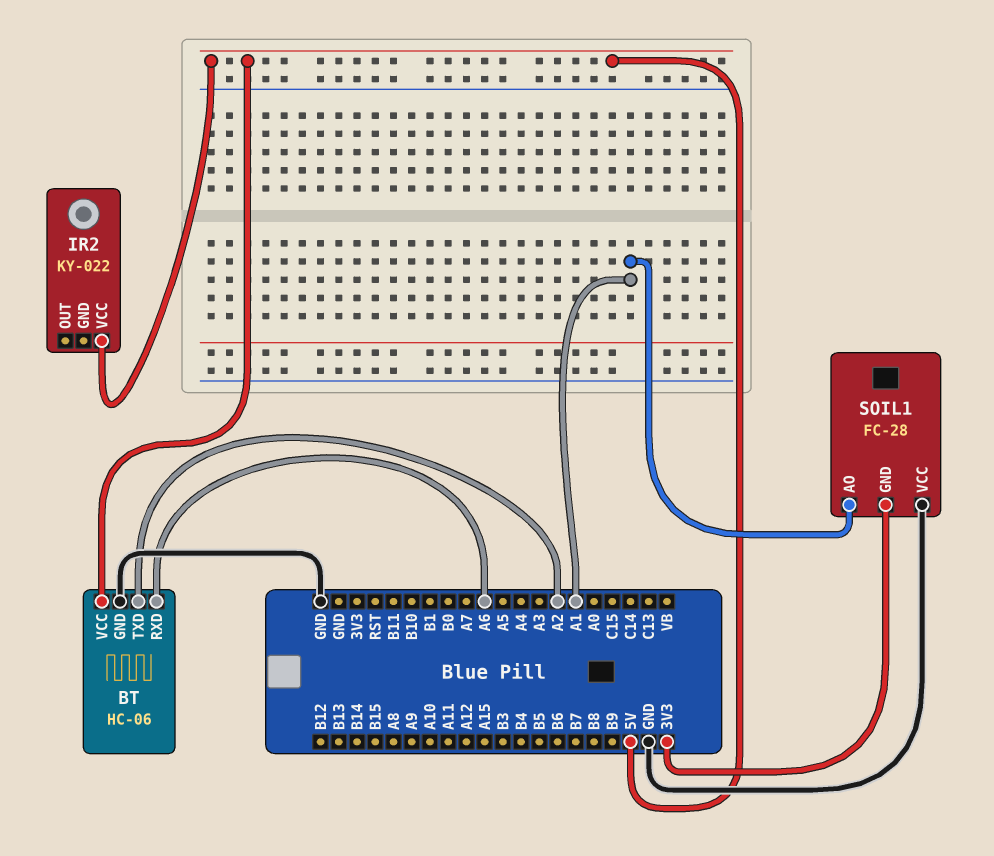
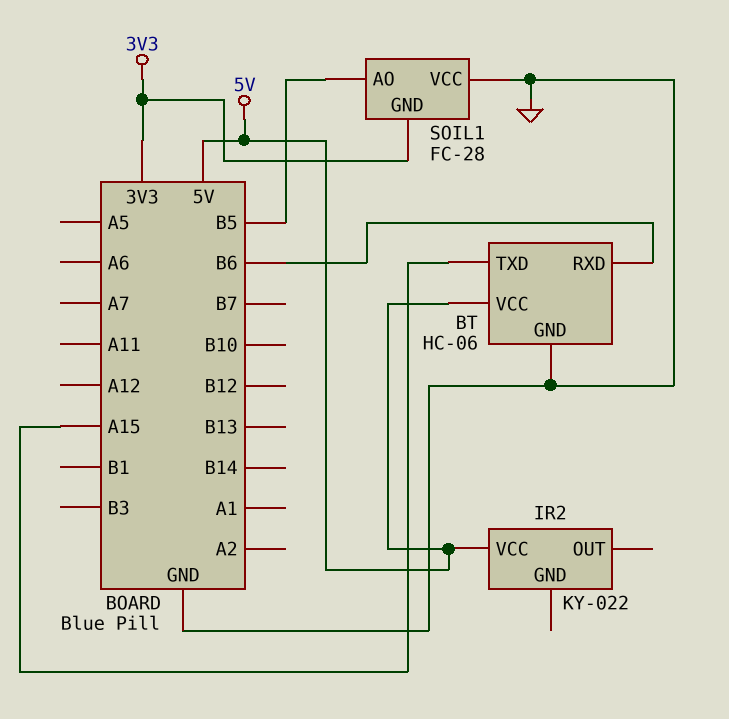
BT pin RXD: A6 -> B6
BT pin TXD: A2 -> A15
SOIL1 pin AO: A1 -> B5

